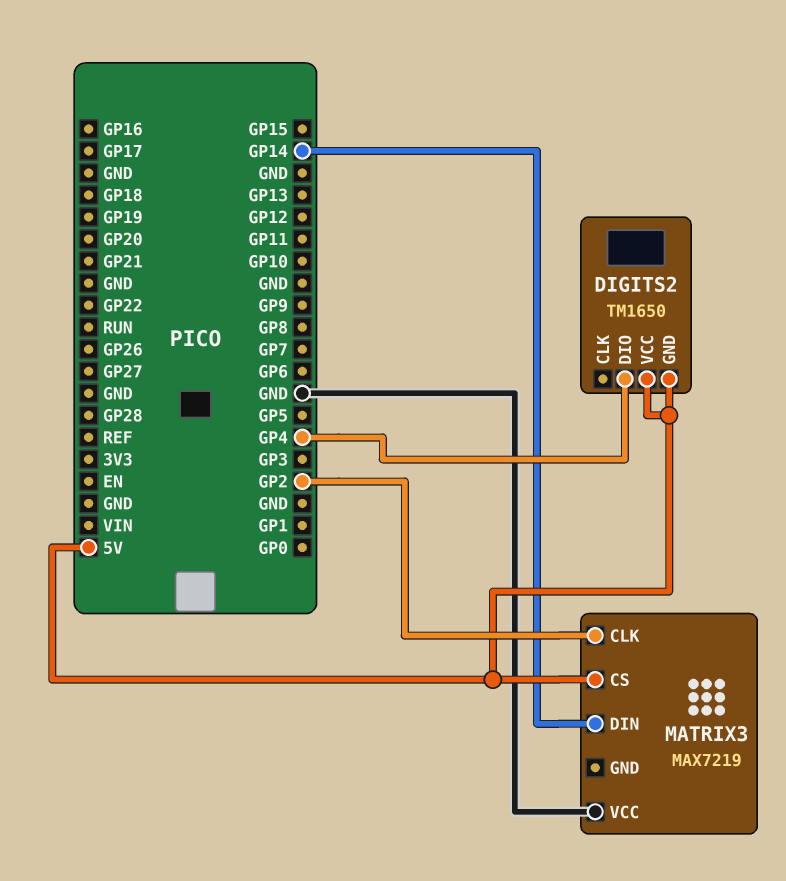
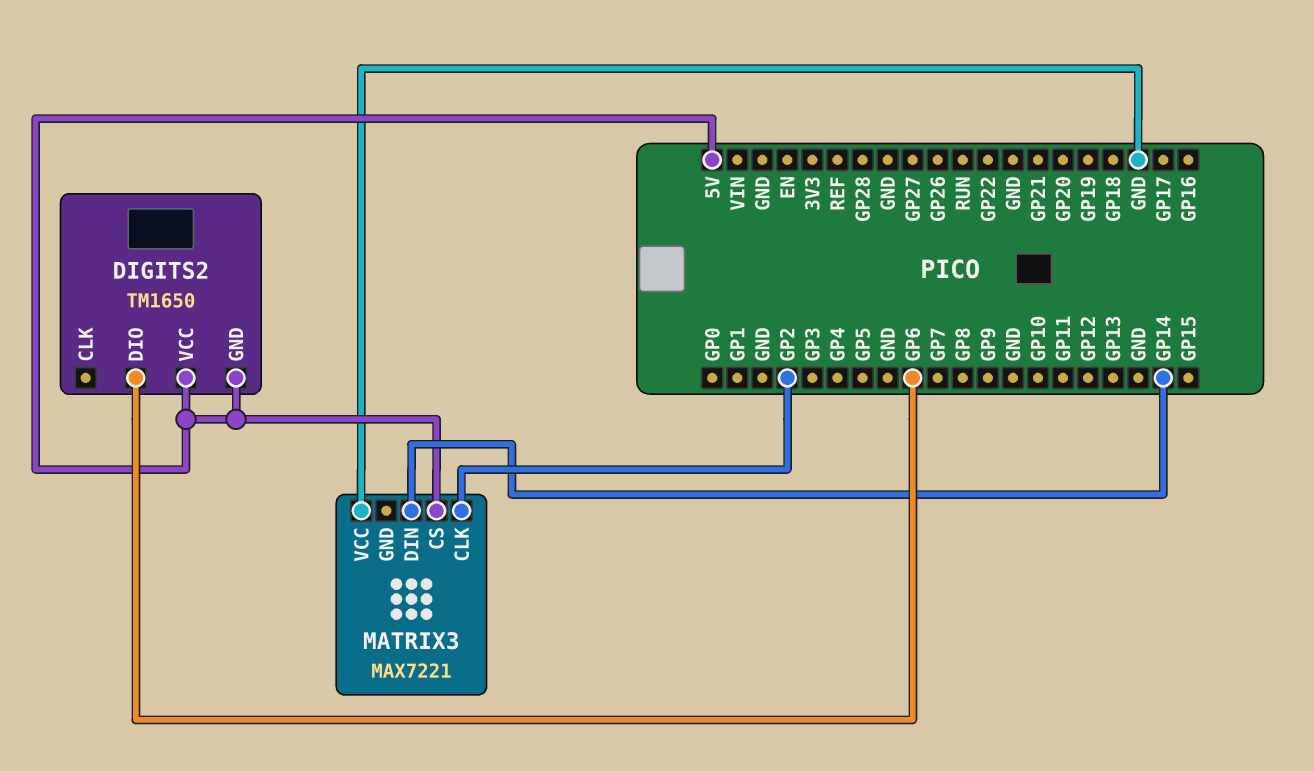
DIGITS2 pin DIO: GP4 -> GP6
MATRIX3: MAX7219 -> MAX7221

